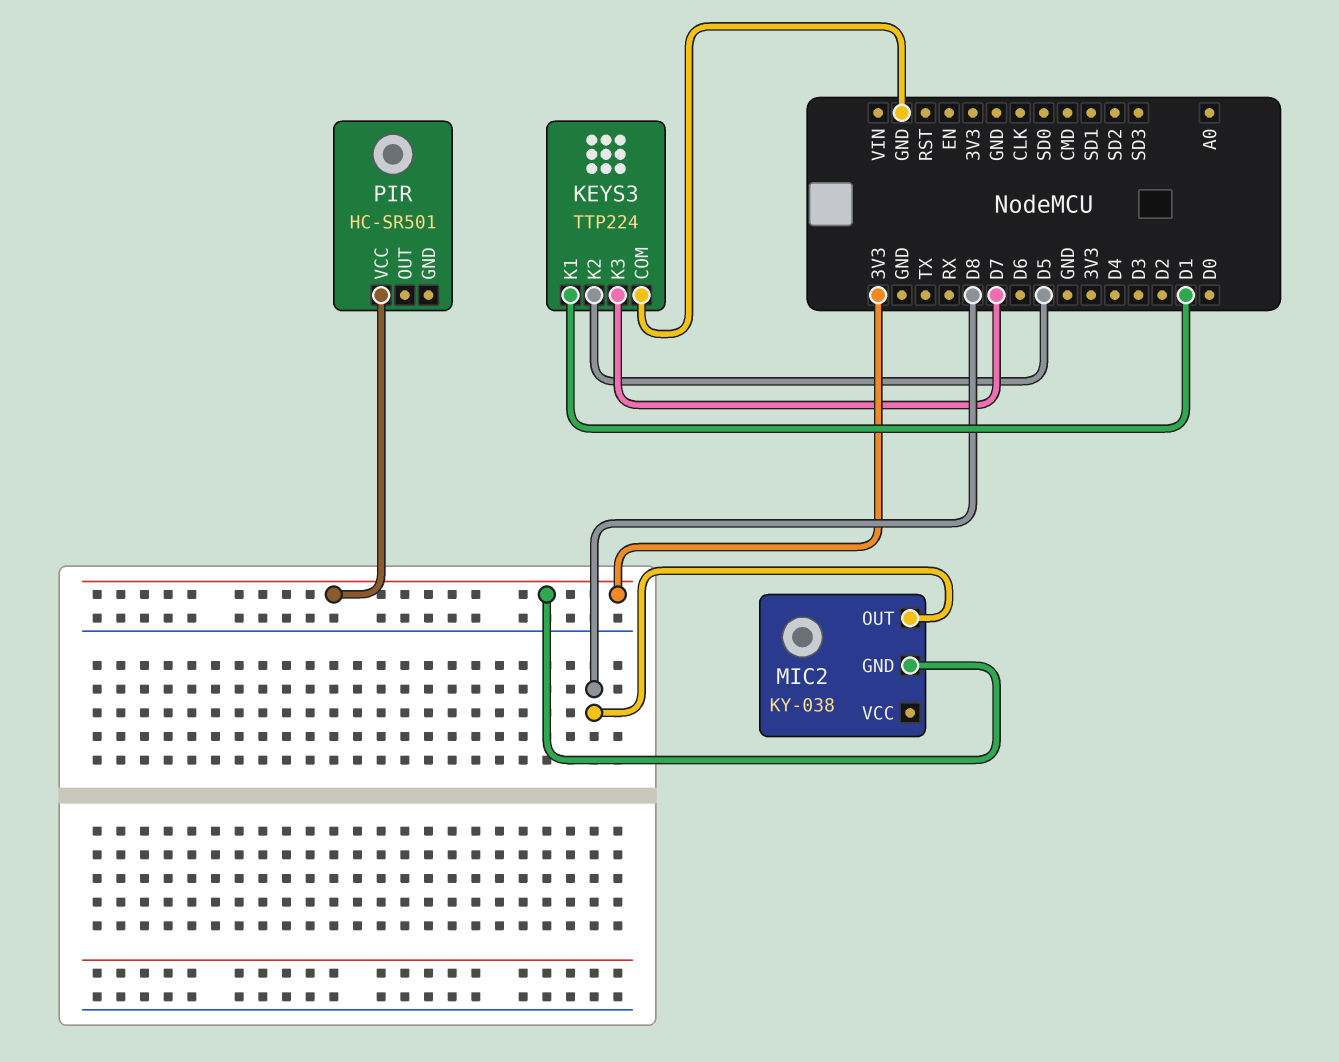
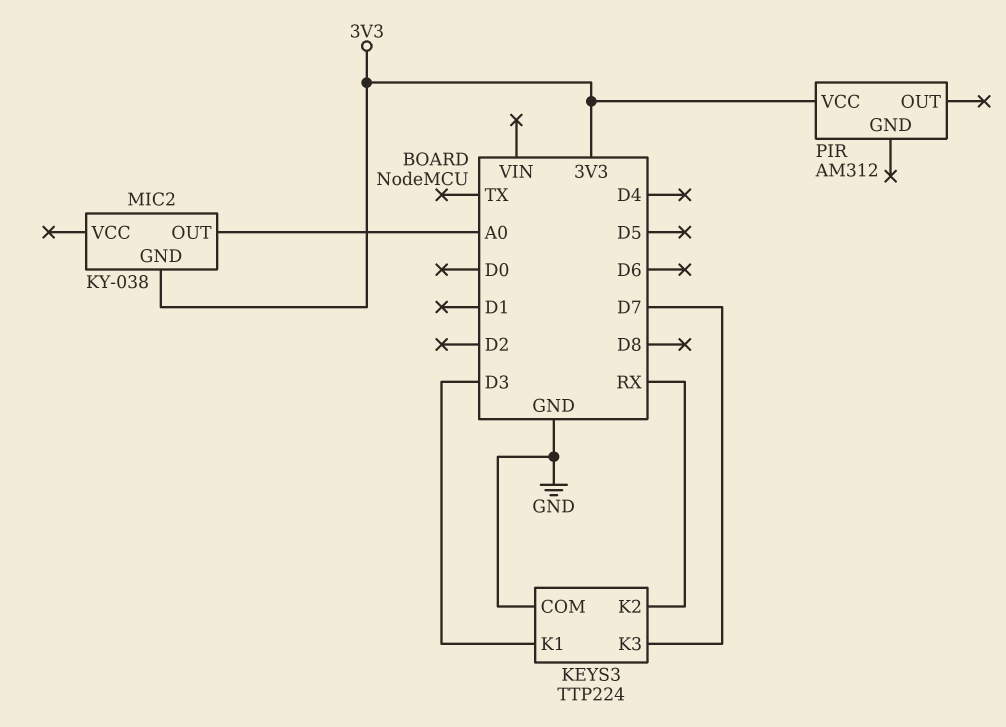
KEYS3 pin K1: D1 -> D3
KEYS3 pin K2: D5 -> RX
MIC2 pin OUT: D8 -> A0
PIR: HC-SR501 -> AM312

